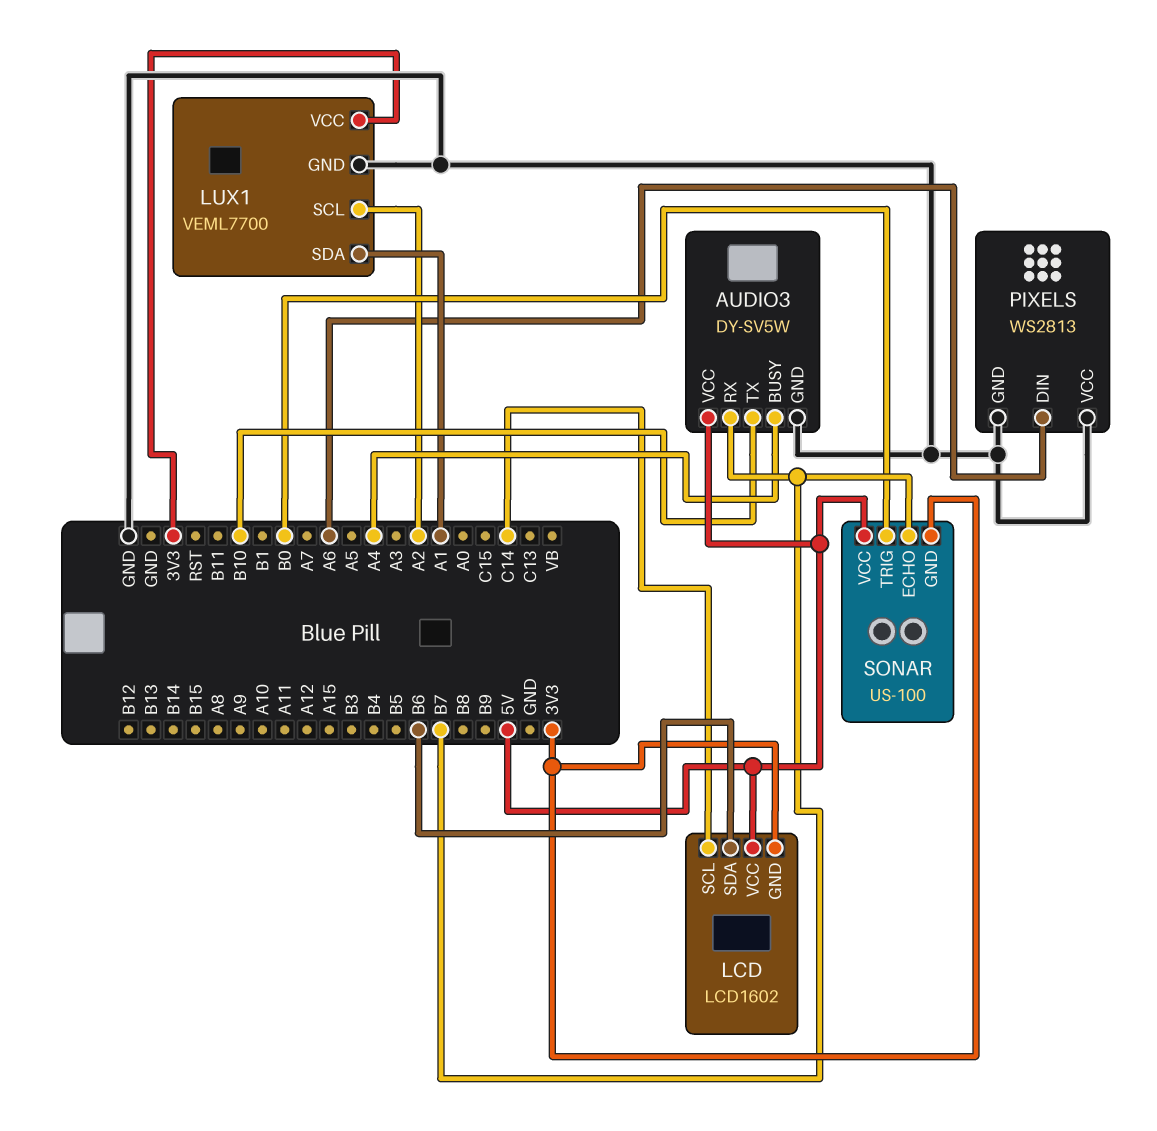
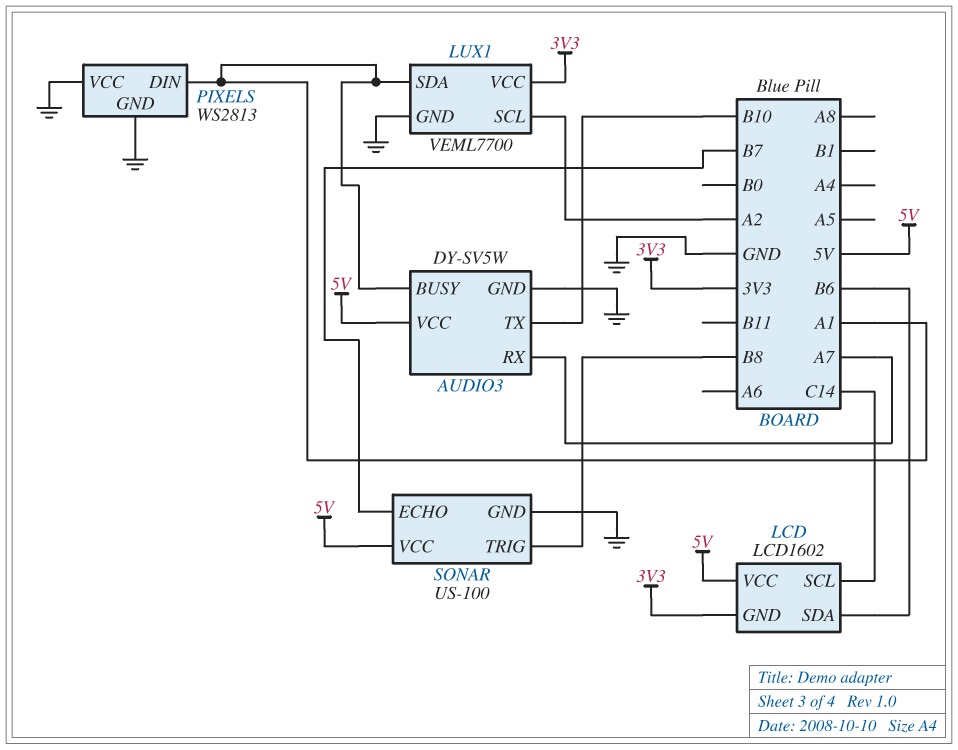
AUDIO3 pin BUSY: A4 -> A1
AUDIO3 pin RX: B7 -> A7
PIXELS pin DIN: A6 -> A1
SONAR pin GND: 3V3 -> GND
SONAR pin TRIG: B0 -> B8

